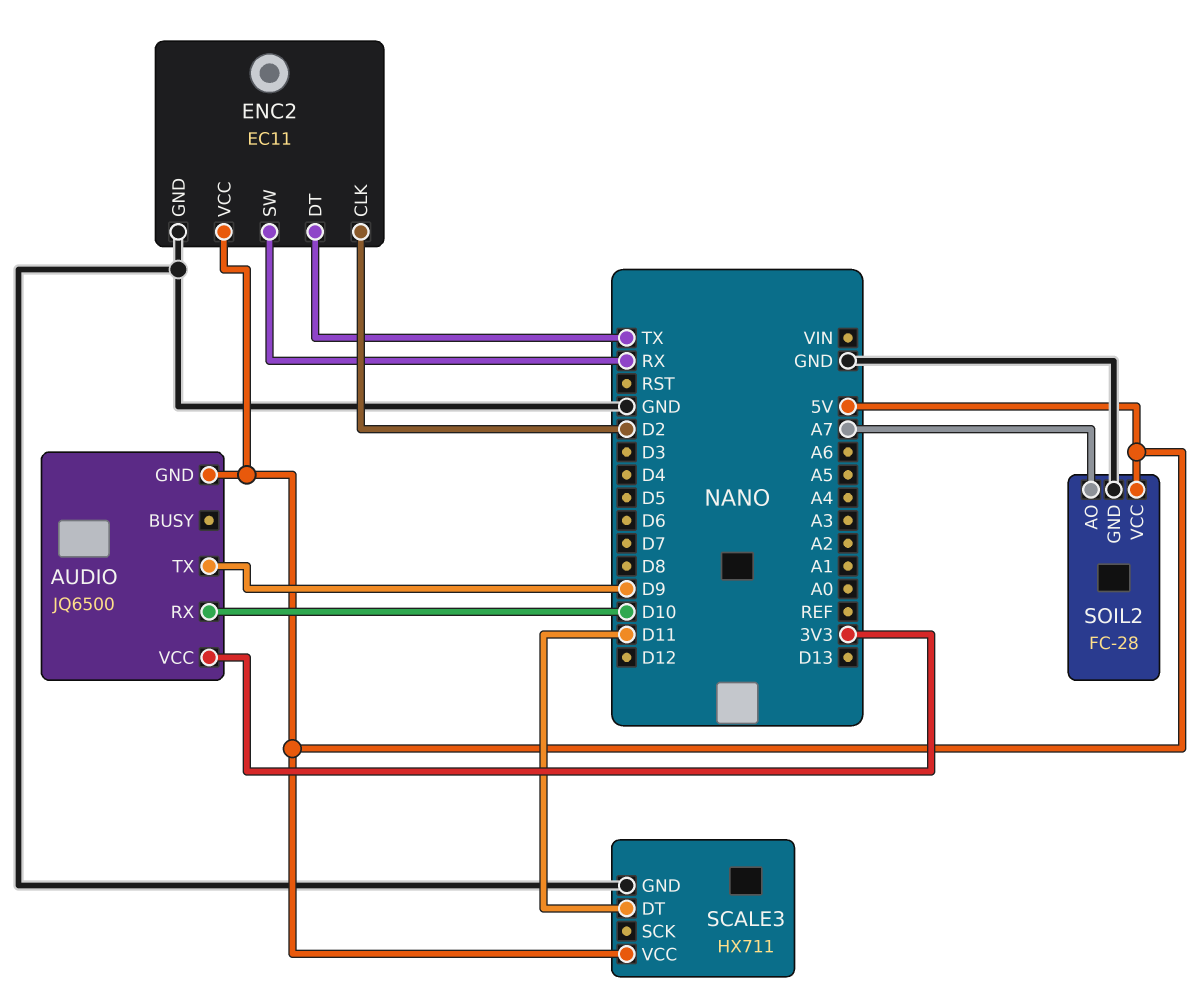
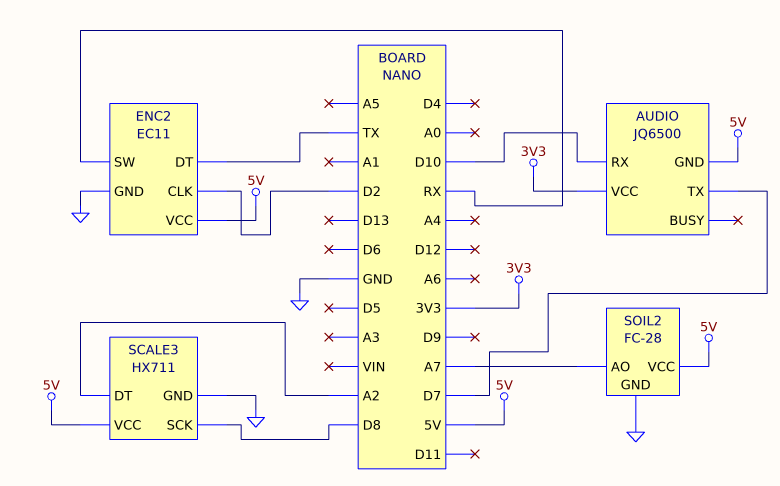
AUDIO pin TX: D9 -> D7
SCALE3 pin DT: D11 -> A2
SCALE3 pin SCK: none -> D8

